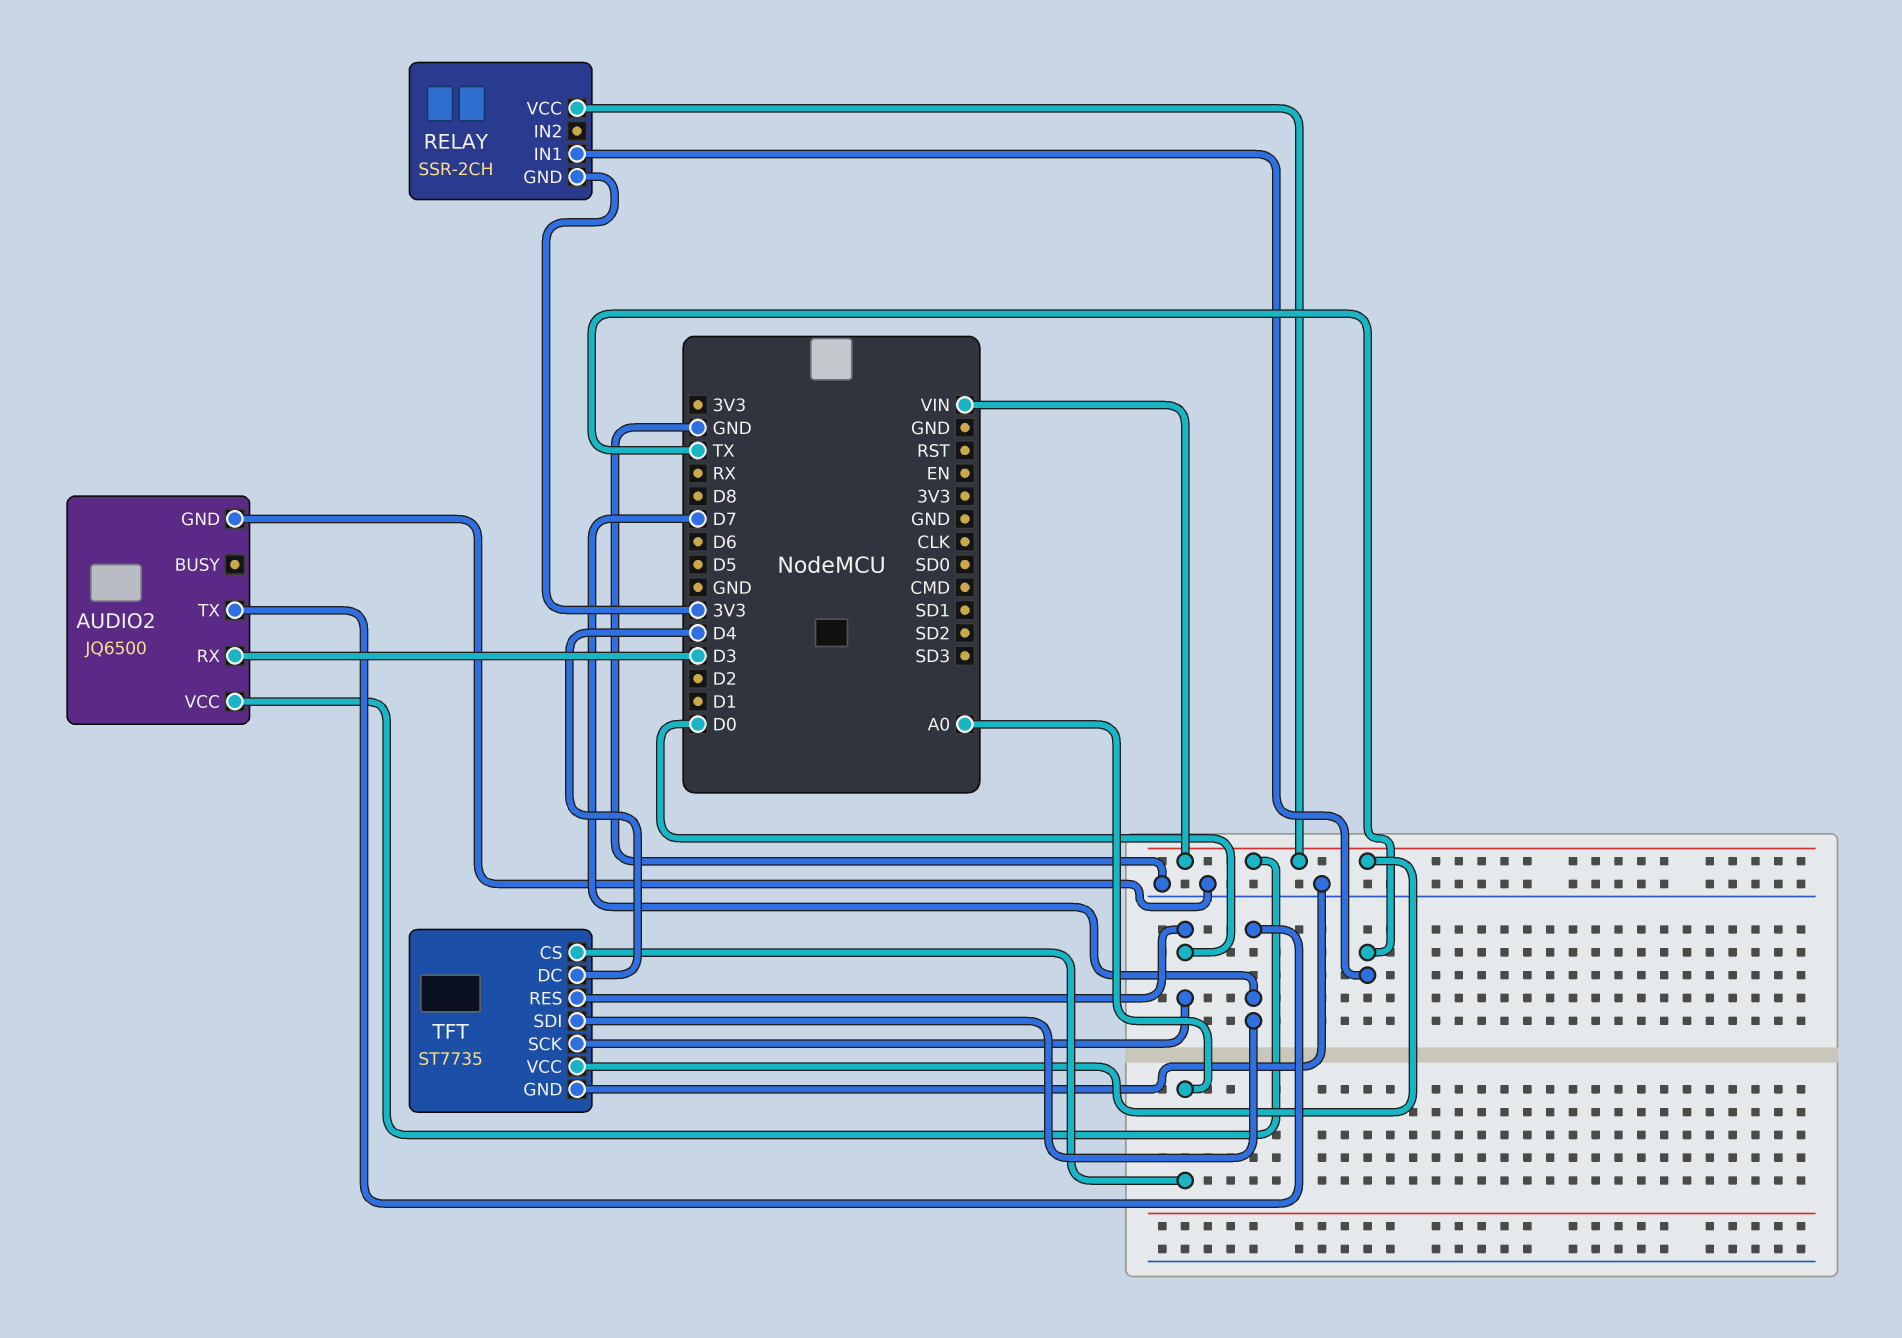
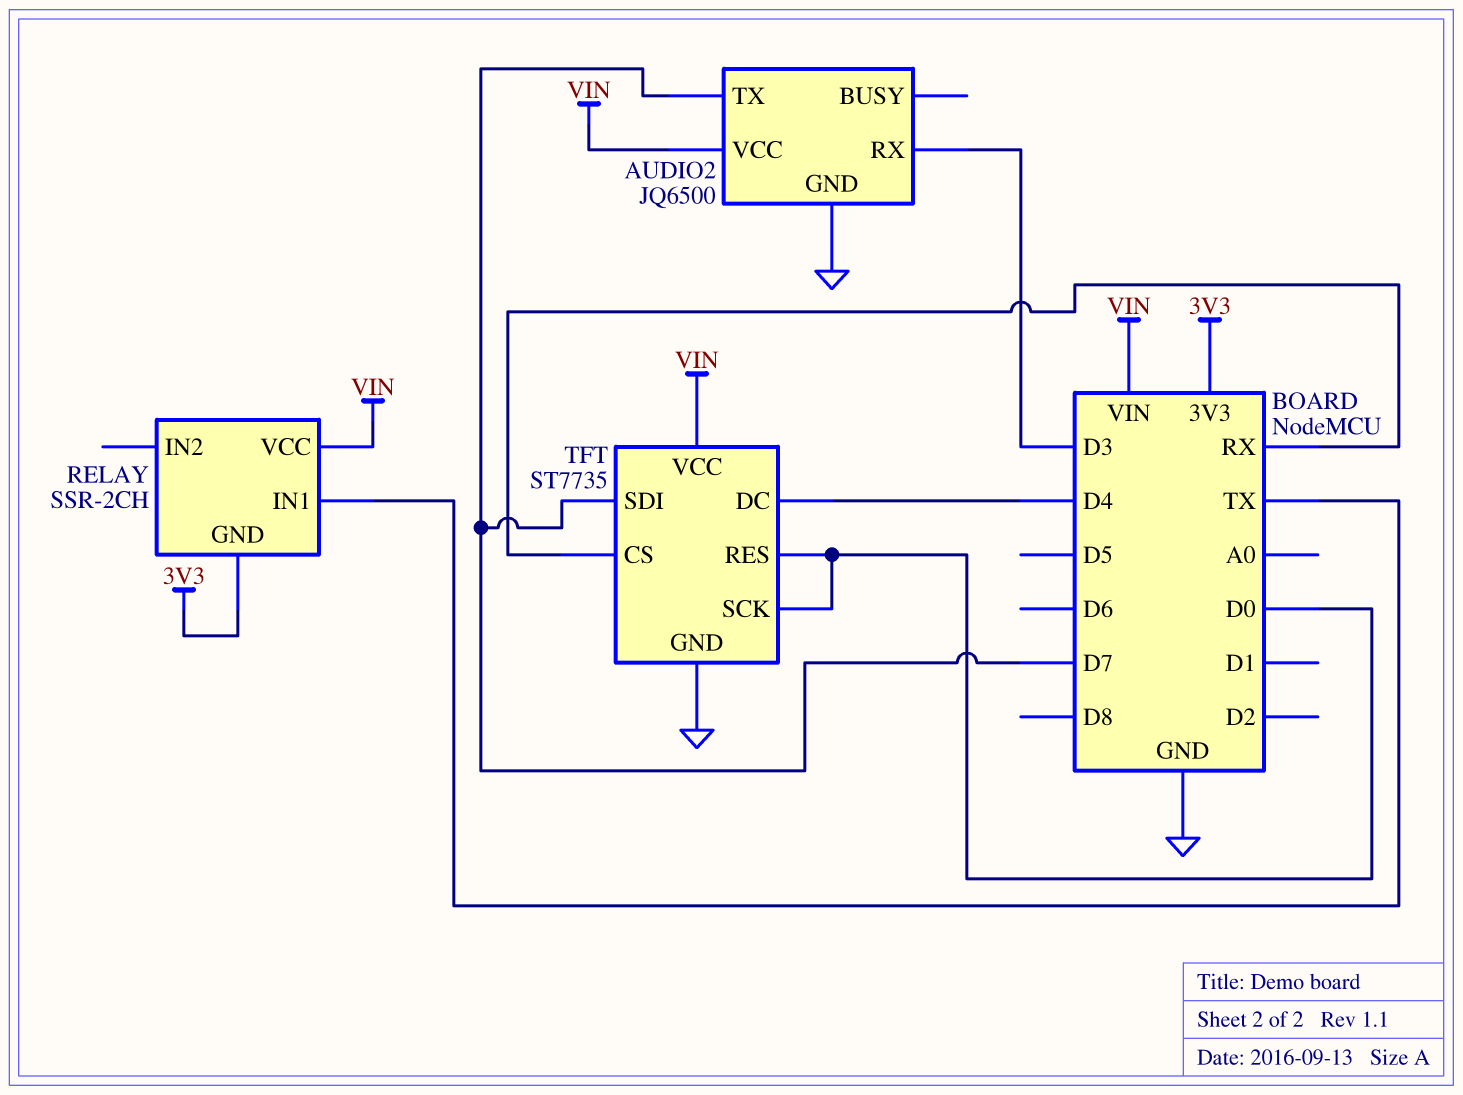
TFT pin CS: A0 -> RX

